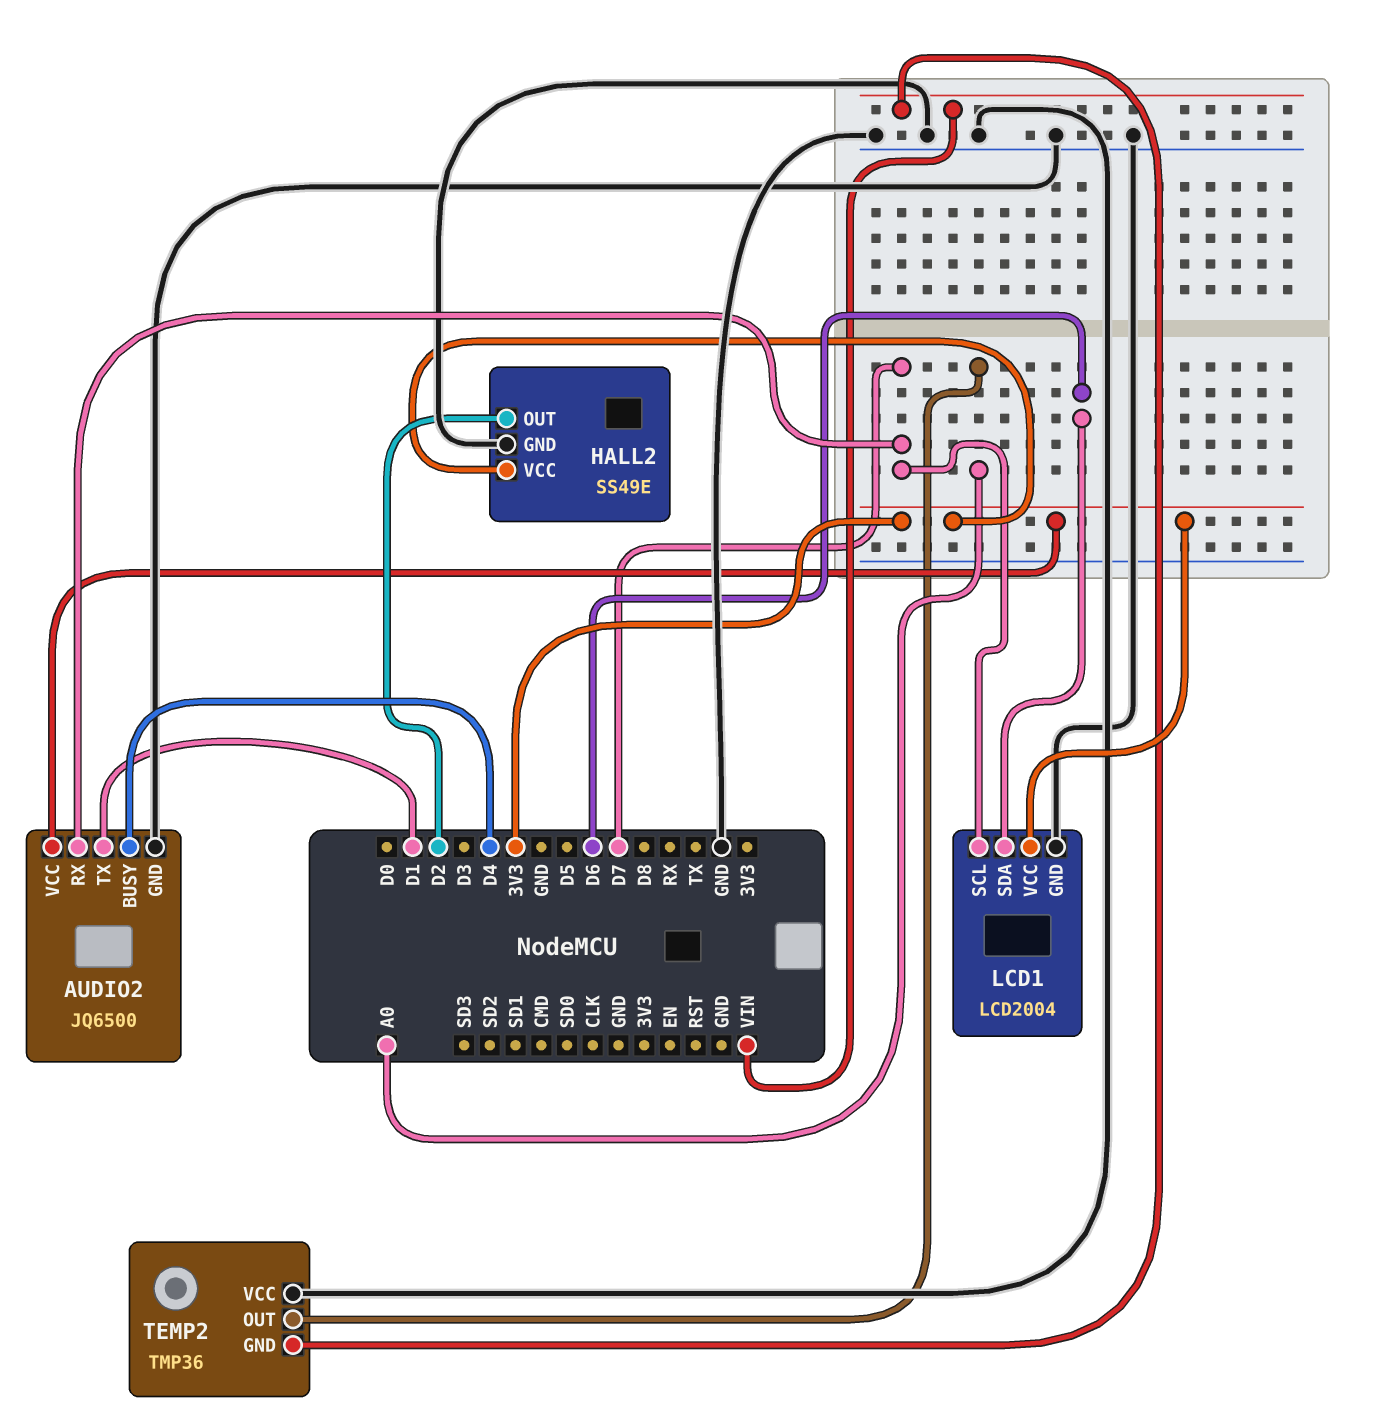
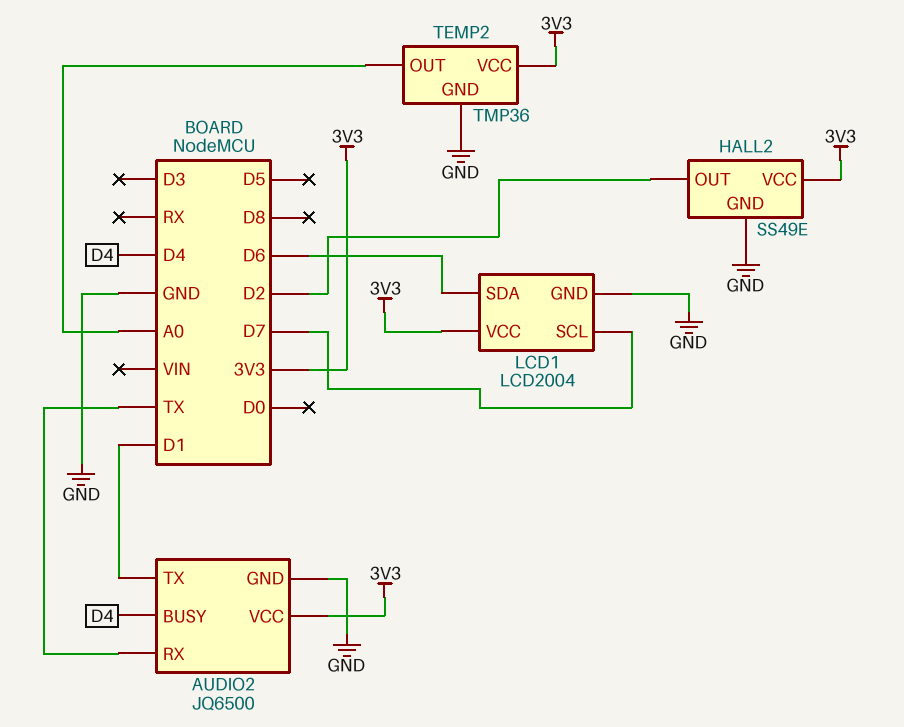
AUDIO2 pin RX: D7 -> TX
TEMP2 pin GND: VIN -> GND
TEMP2 pin VCC: GND -> 3V3

